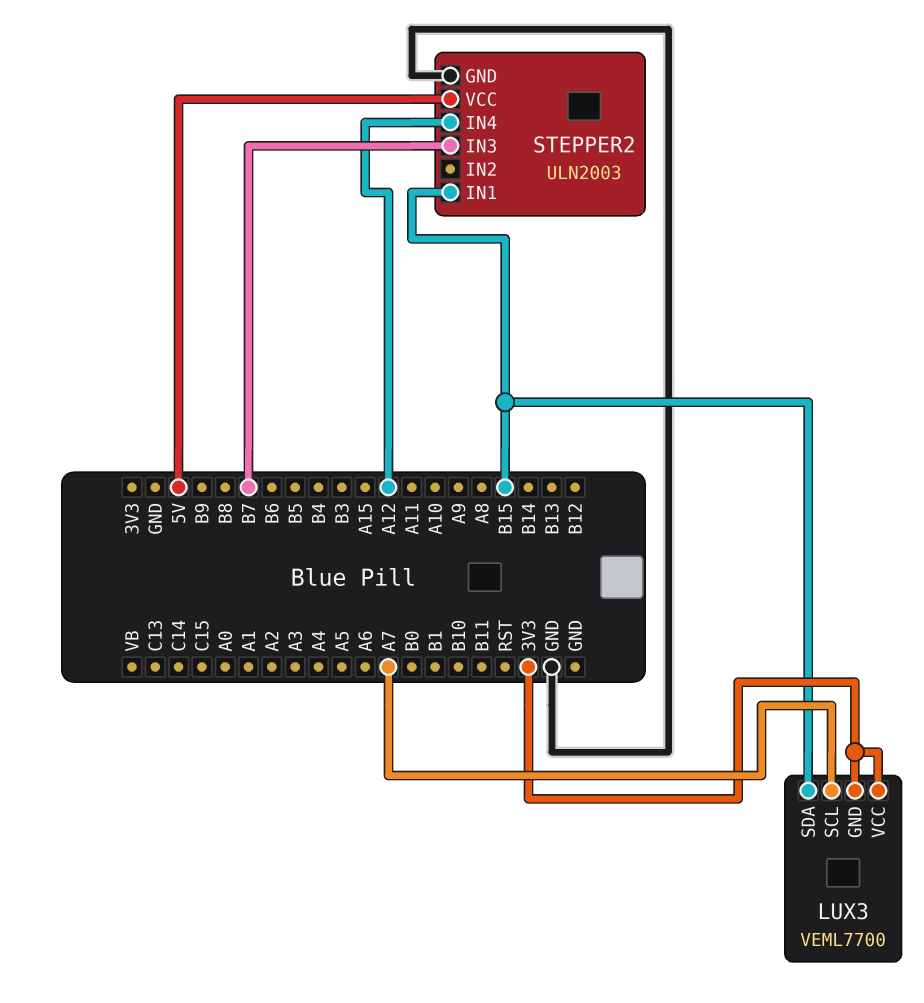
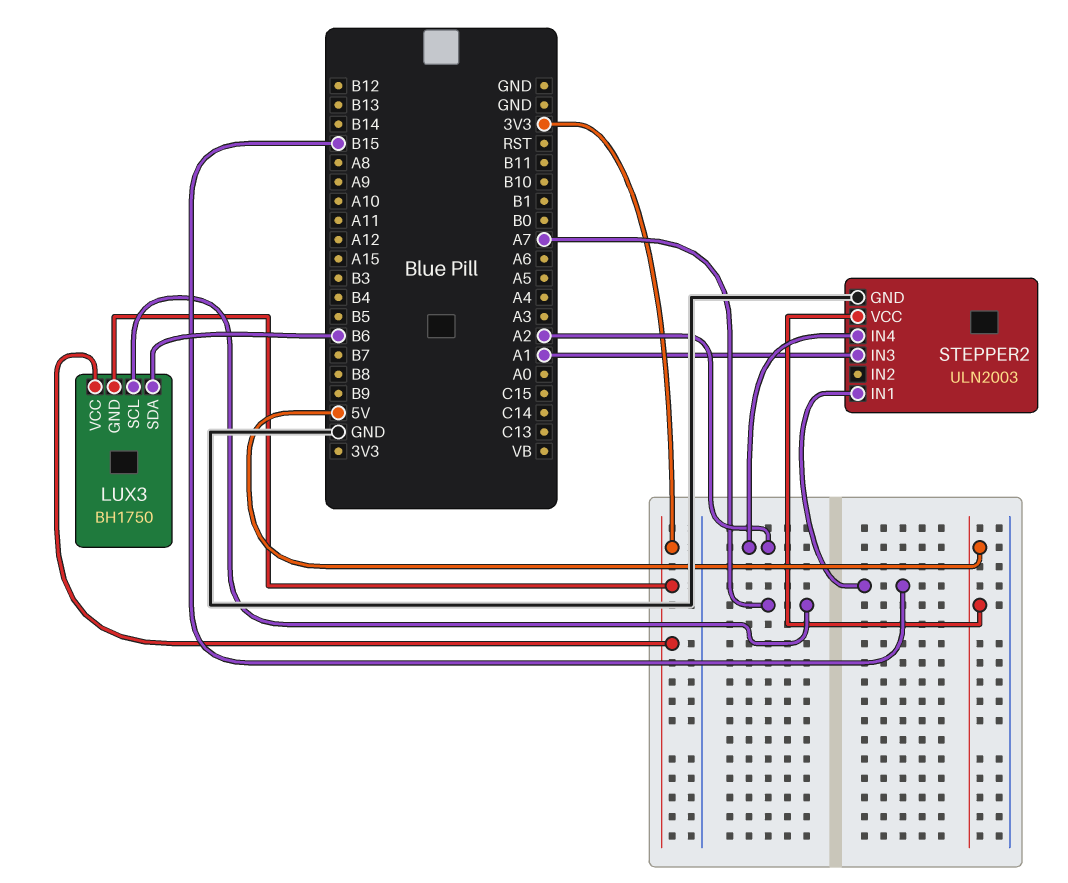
LUX3: VEML7700 -> BH1750
LUX3 pin SDA: B15 -> B6
STEPPER2 pin IN3: B7 -> A1
STEPPER2 pin IN4: A12 -> A2

